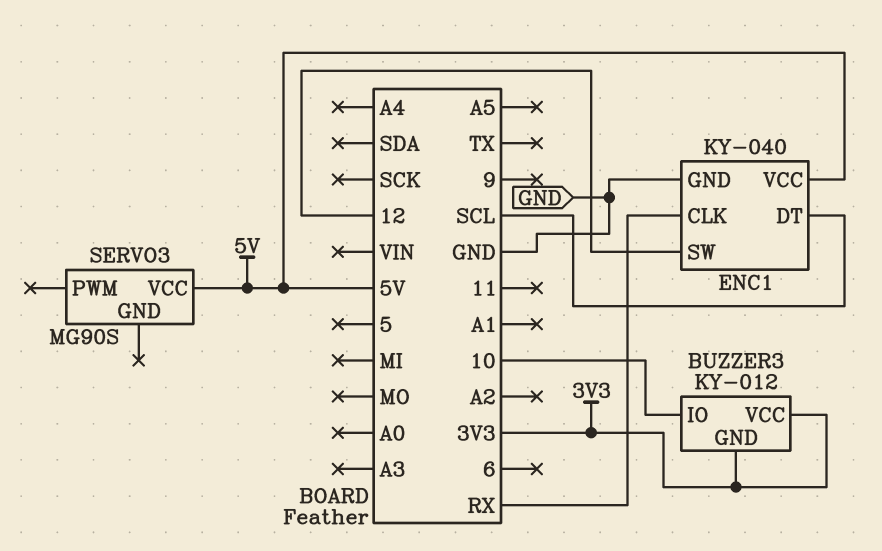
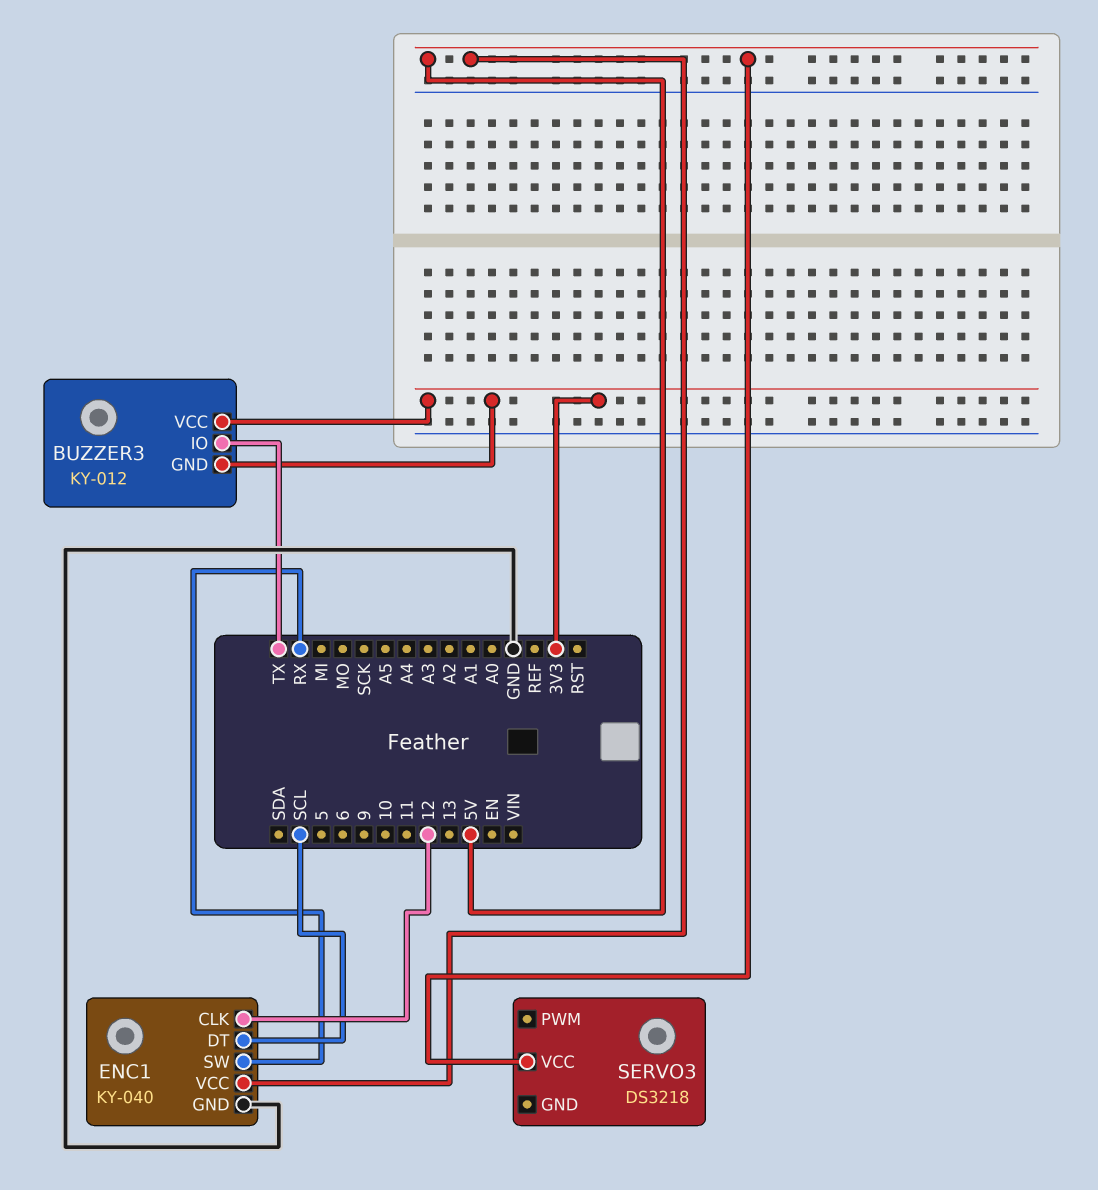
BUZZER3 pin IO: 10 -> TX
ENC1 pin CLK: RX -> 12
ENC1 pin SW: 12 -> RX
SERVO3: MG90S -> DS3218

